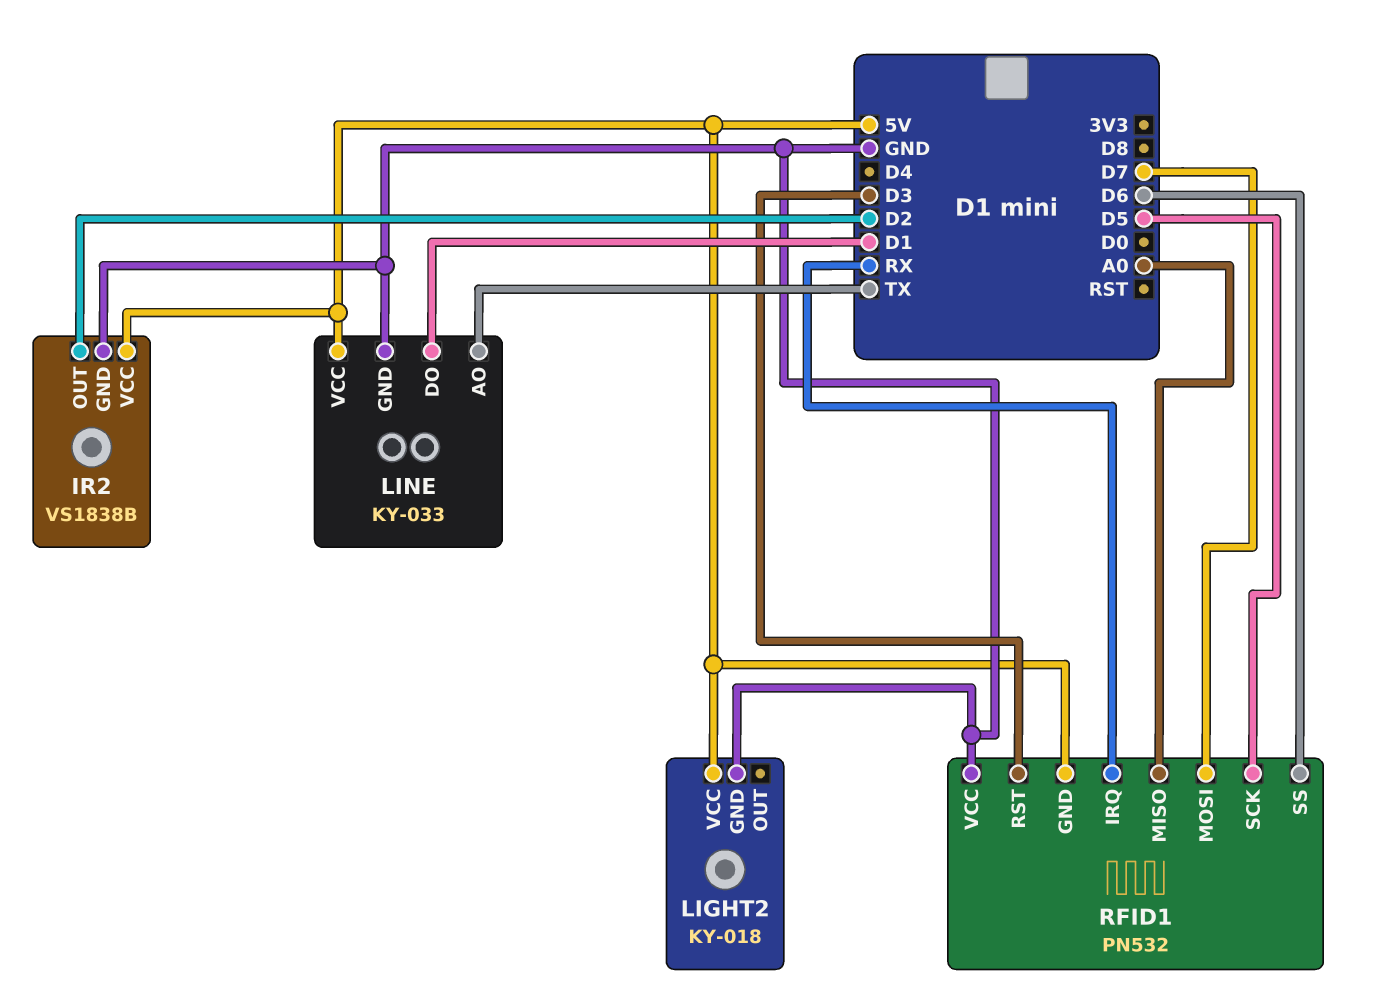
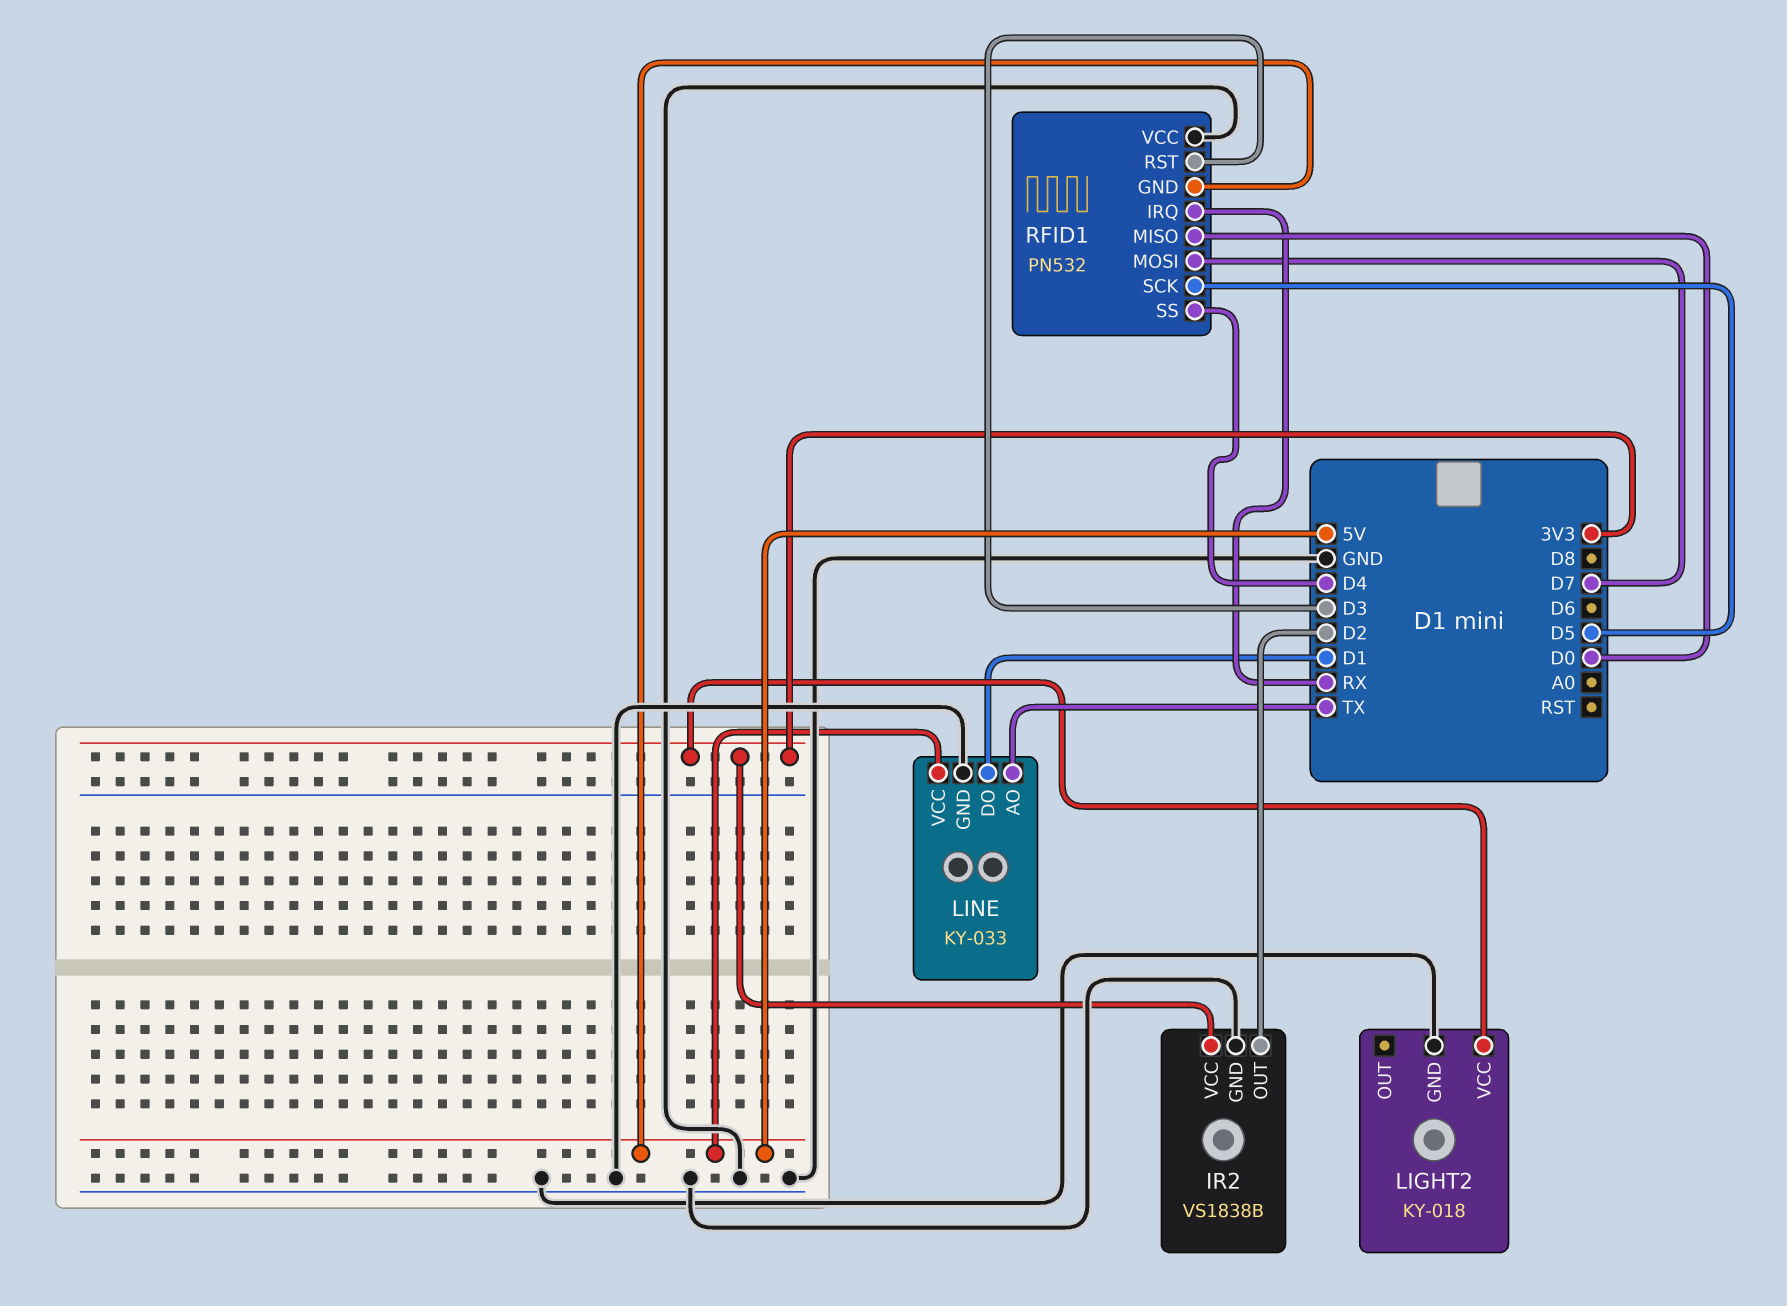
IR2 pin VCC: 5V -> 3V3
LIGHT2 pin VCC: 5V -> 3V3
RFID1 pin MISO: A0 -> D0
RFID1 pin SS: D6 -> D4

